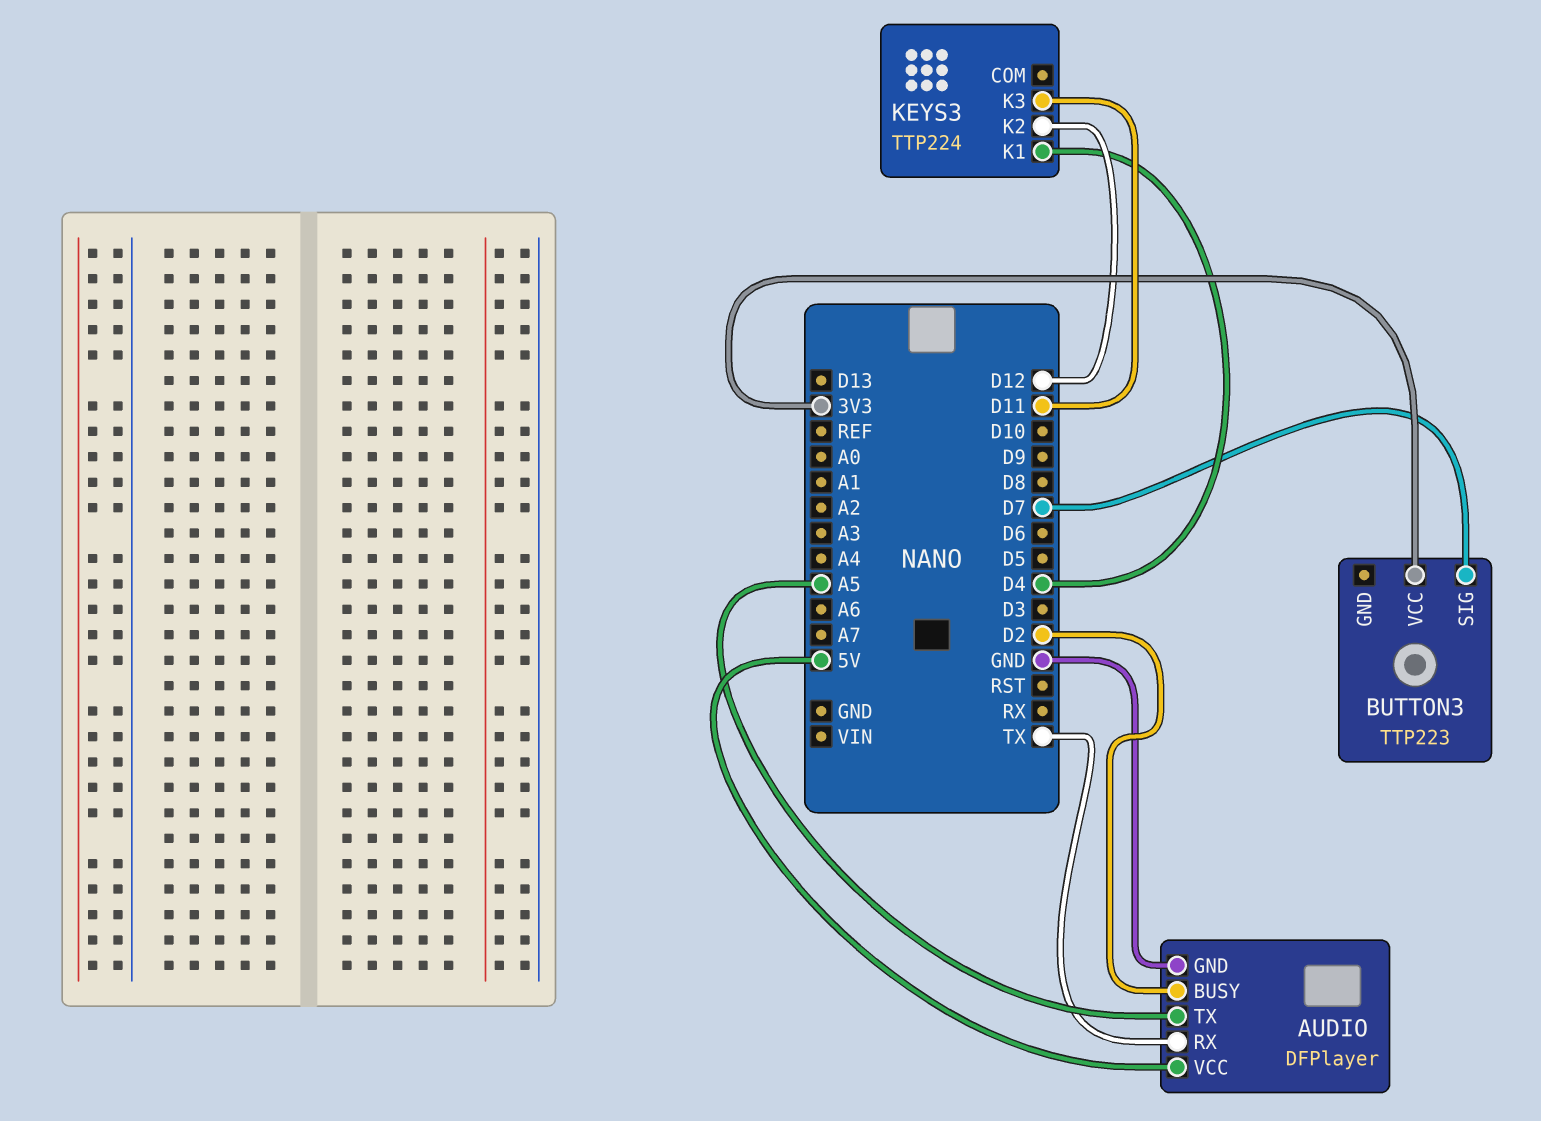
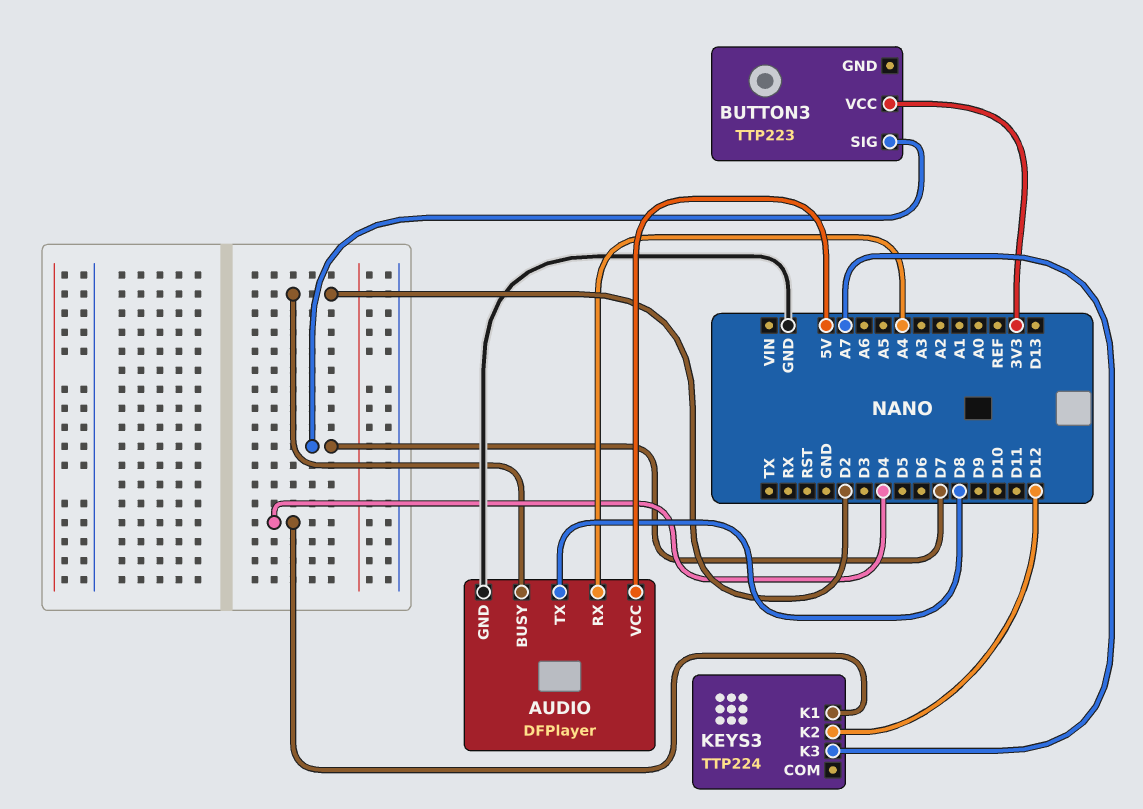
AUDIO pin RX: TX -> A4
AUDIO pin TX: A5 -> D8
KEYS3 pin K3: D11 -> A7

